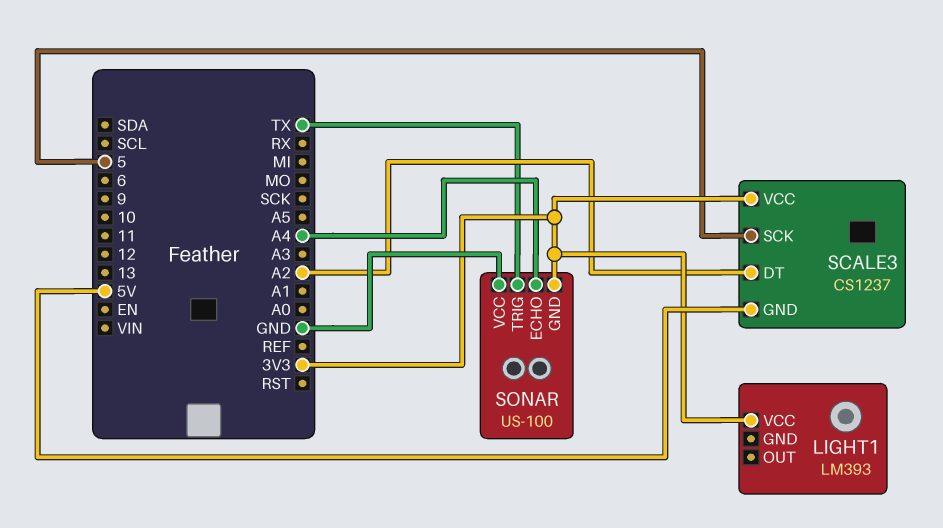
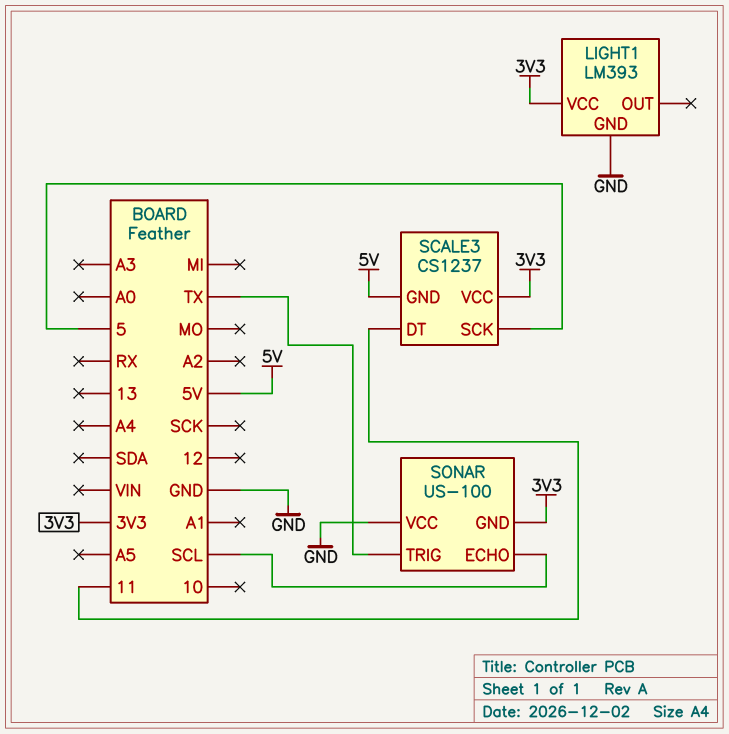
LIGHT1 pin GND: none -> GND
SCALE3 pin DT: A2 -> 11
SONAR pin ECHO: A4 -> SCL

